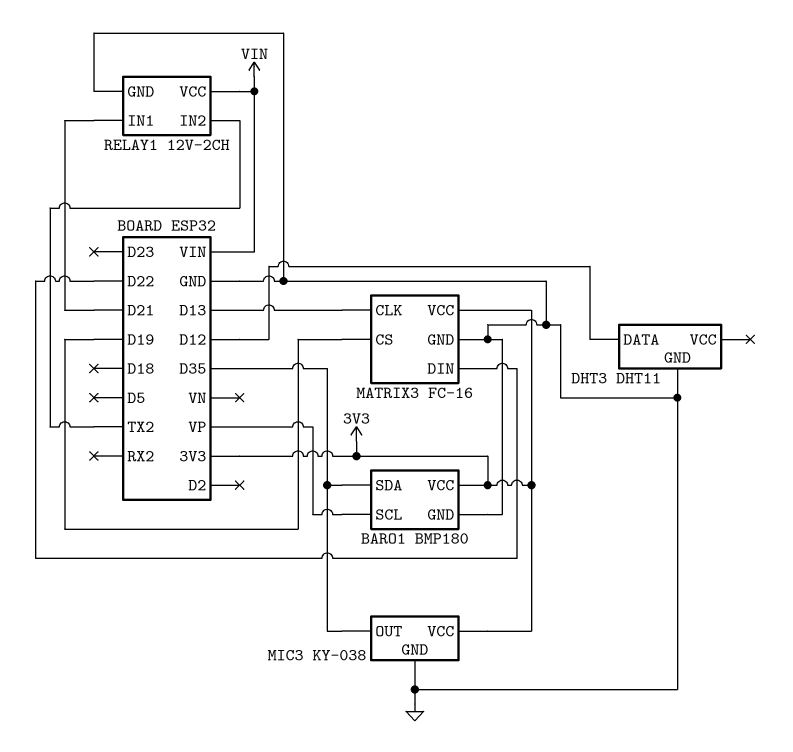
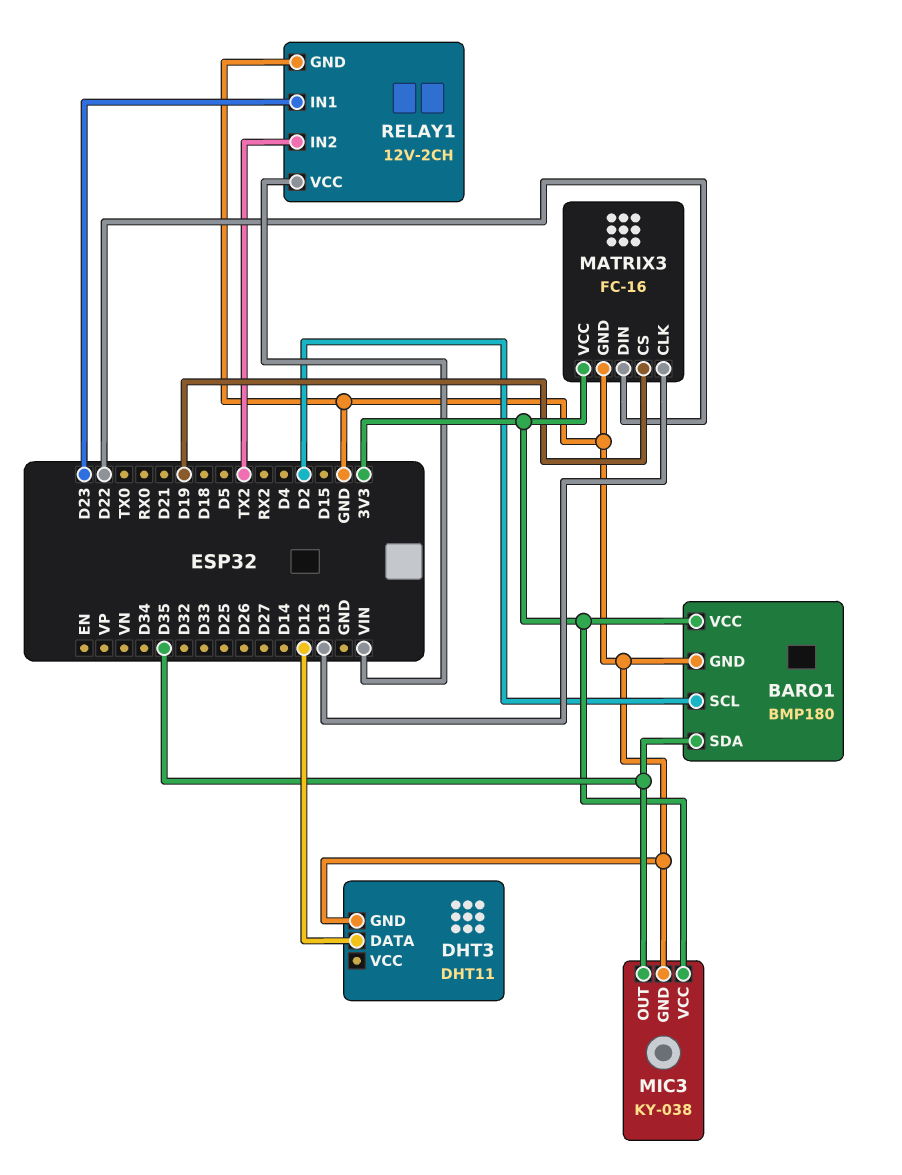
BARO1 pin SCL: VP -> D2
RELAY1 pin IN1: D21 -> D23

